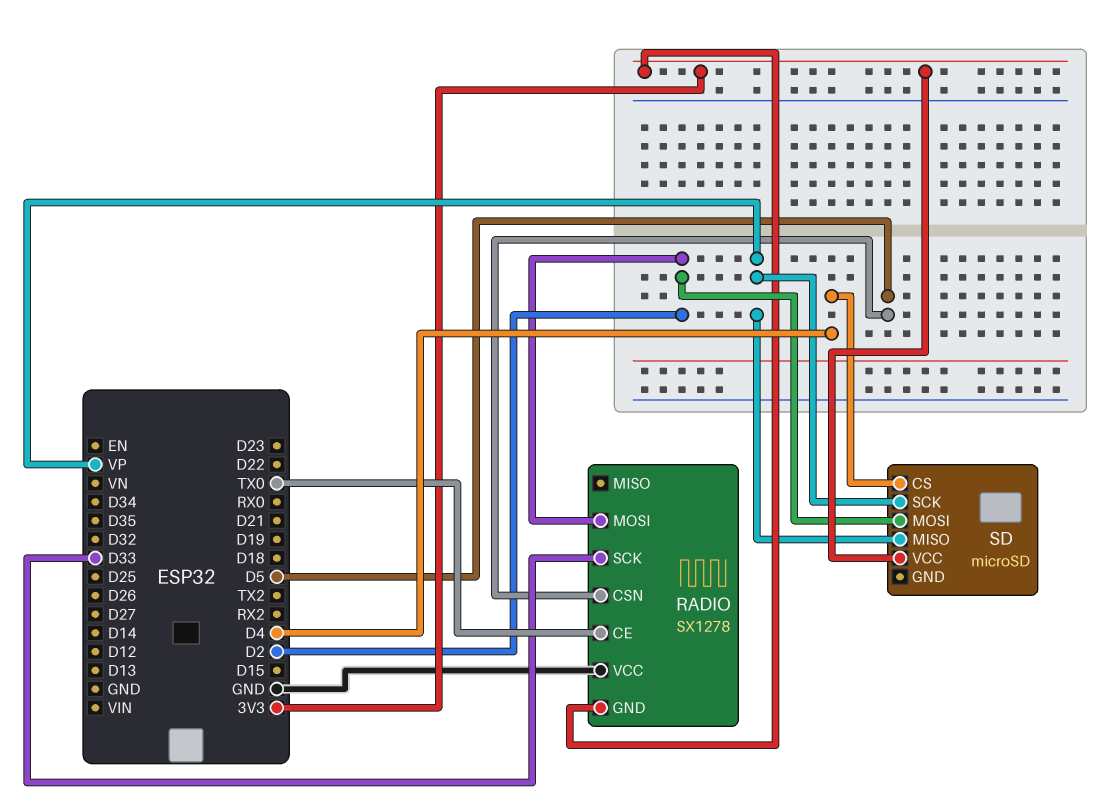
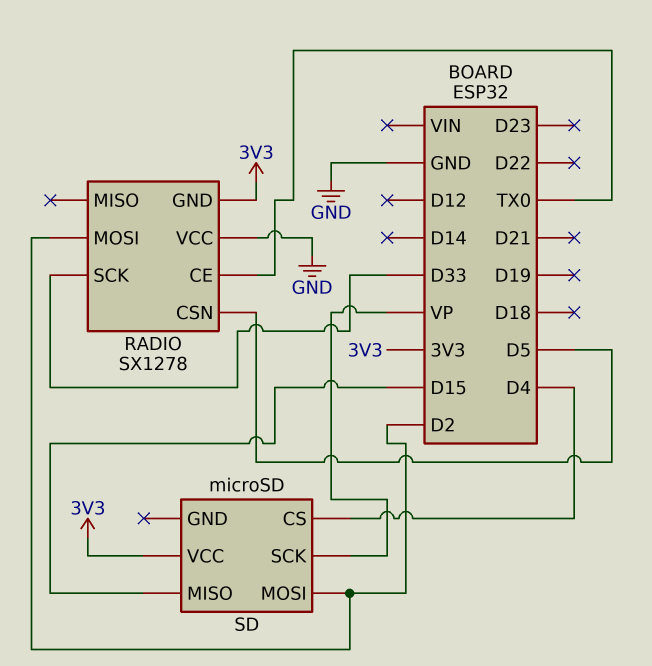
SD pin MISO: VP -> D15

